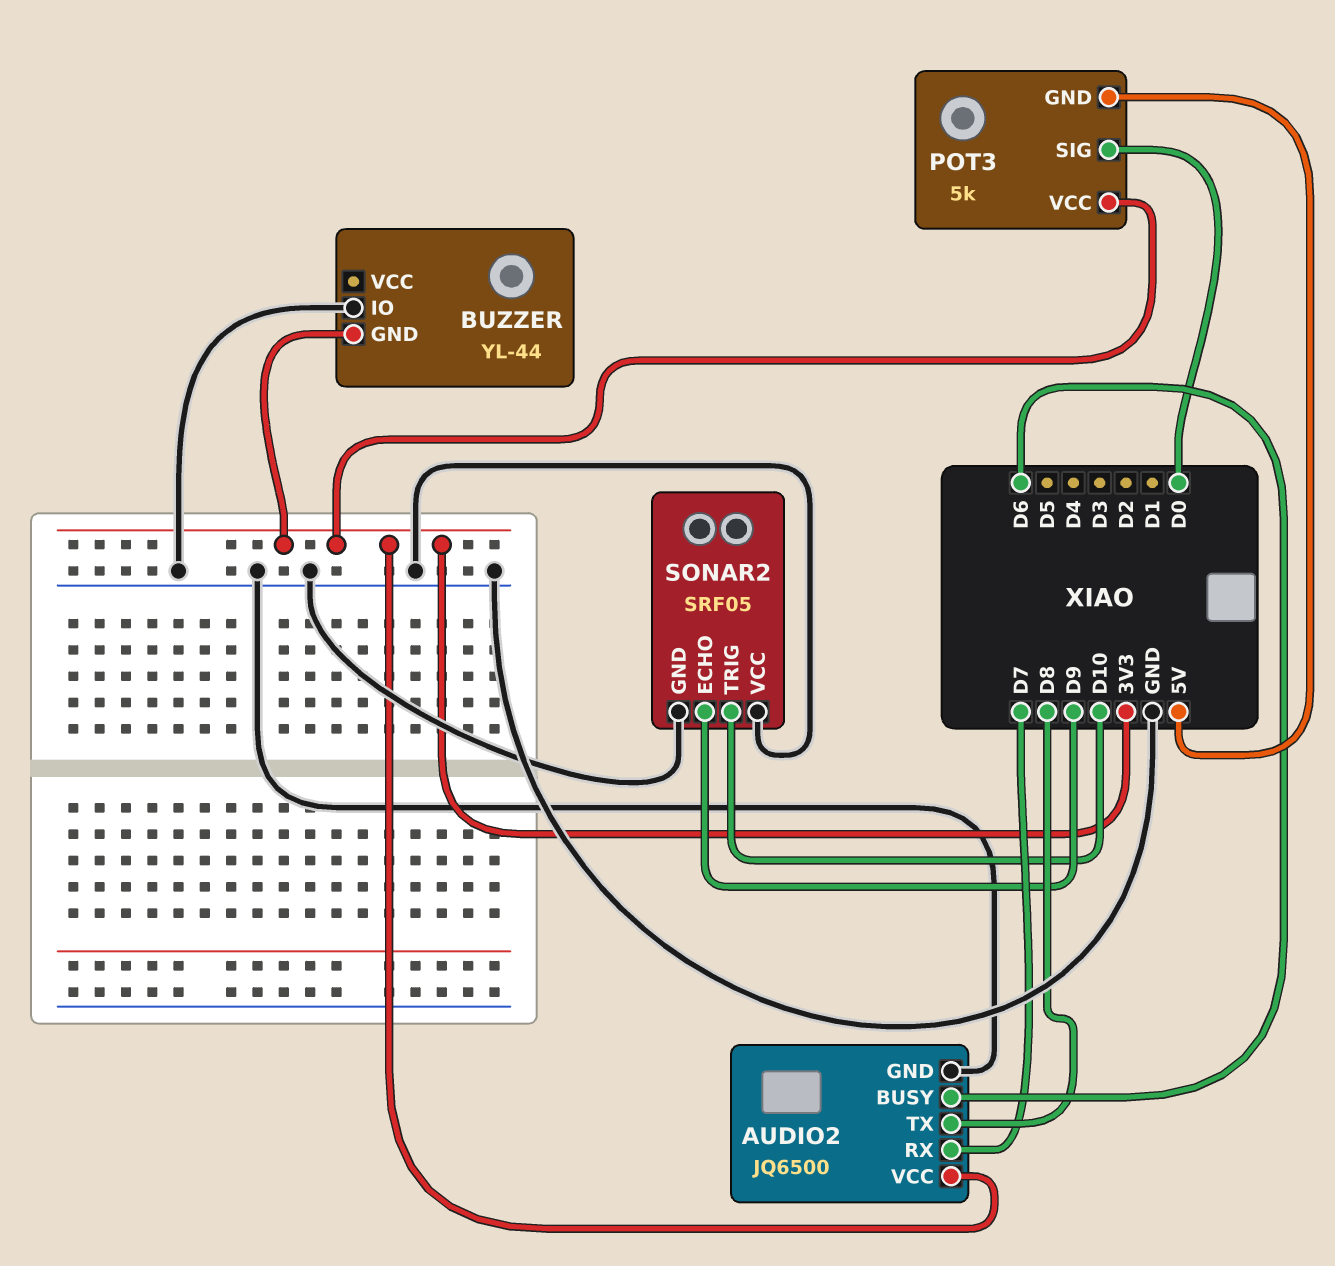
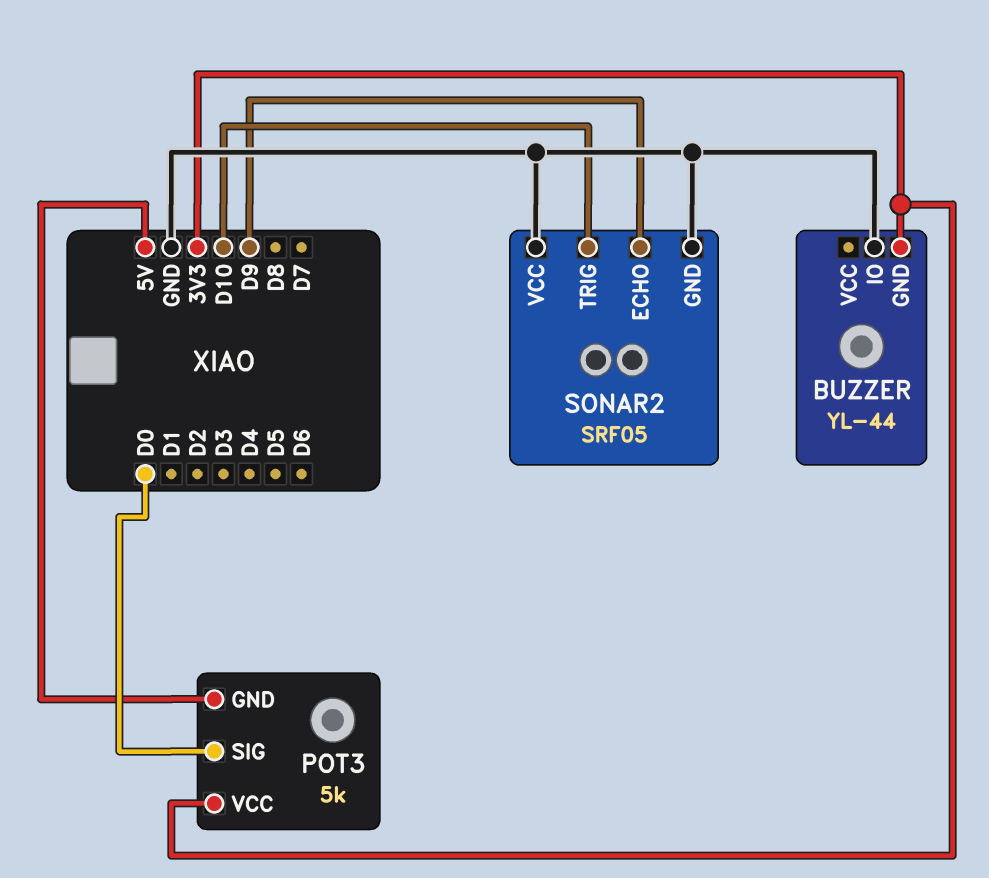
AUDIO2: JQ6500 -> none
AUDIO2 pin BUSY: D6 -> none
AUDIO2 pin GND: GND -> none
AUDIO2 pin RX: D7 -> none
AUDIO2 pin TX: D8 -> none
AUDIO2 pin VCC: 3V3 -> none

